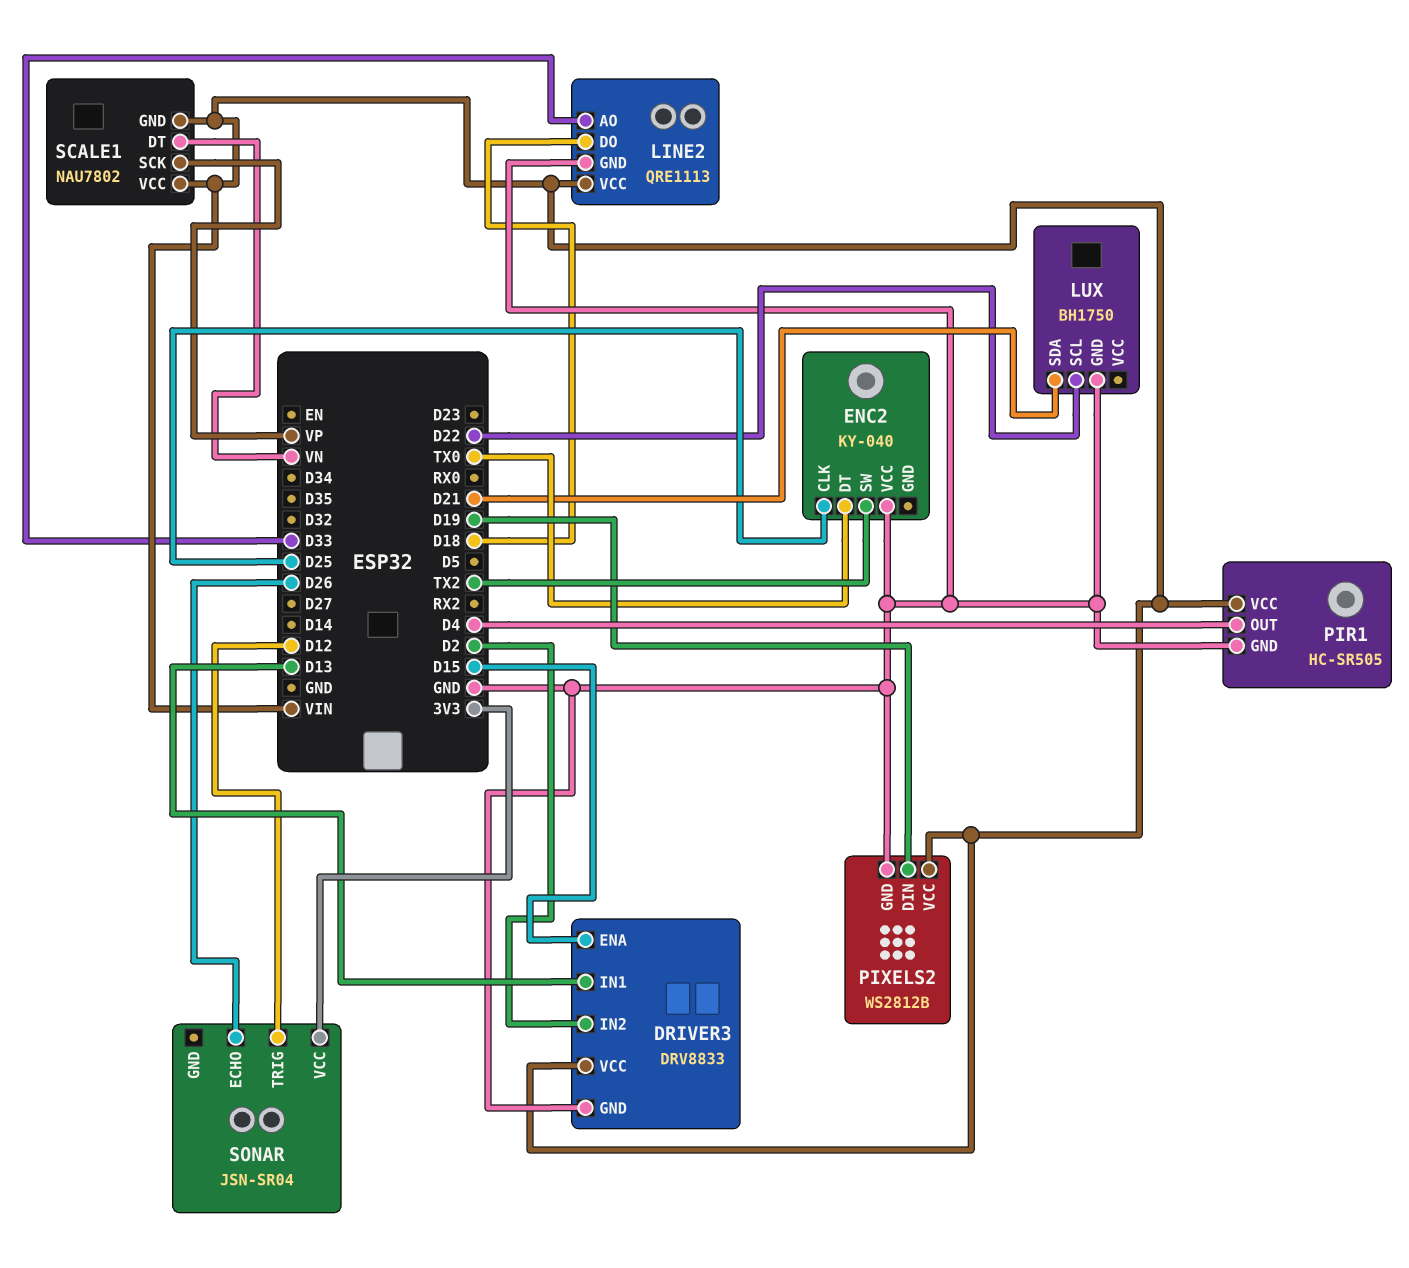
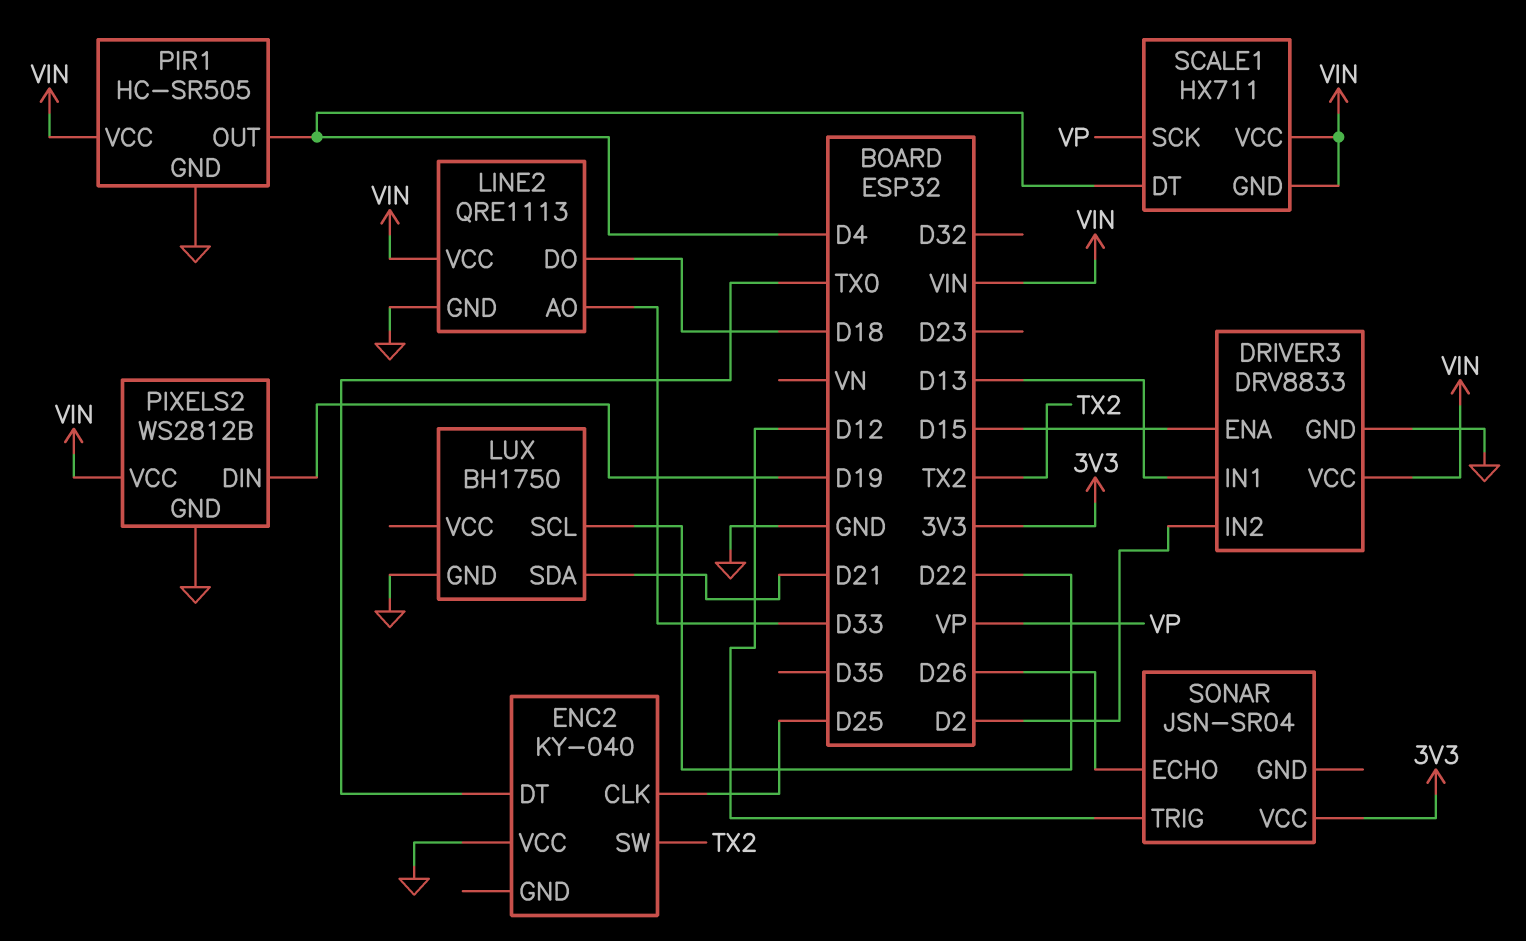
SCALE1: NAU7802 -> HX711
SCALE1 pin DT: VN -> D4

